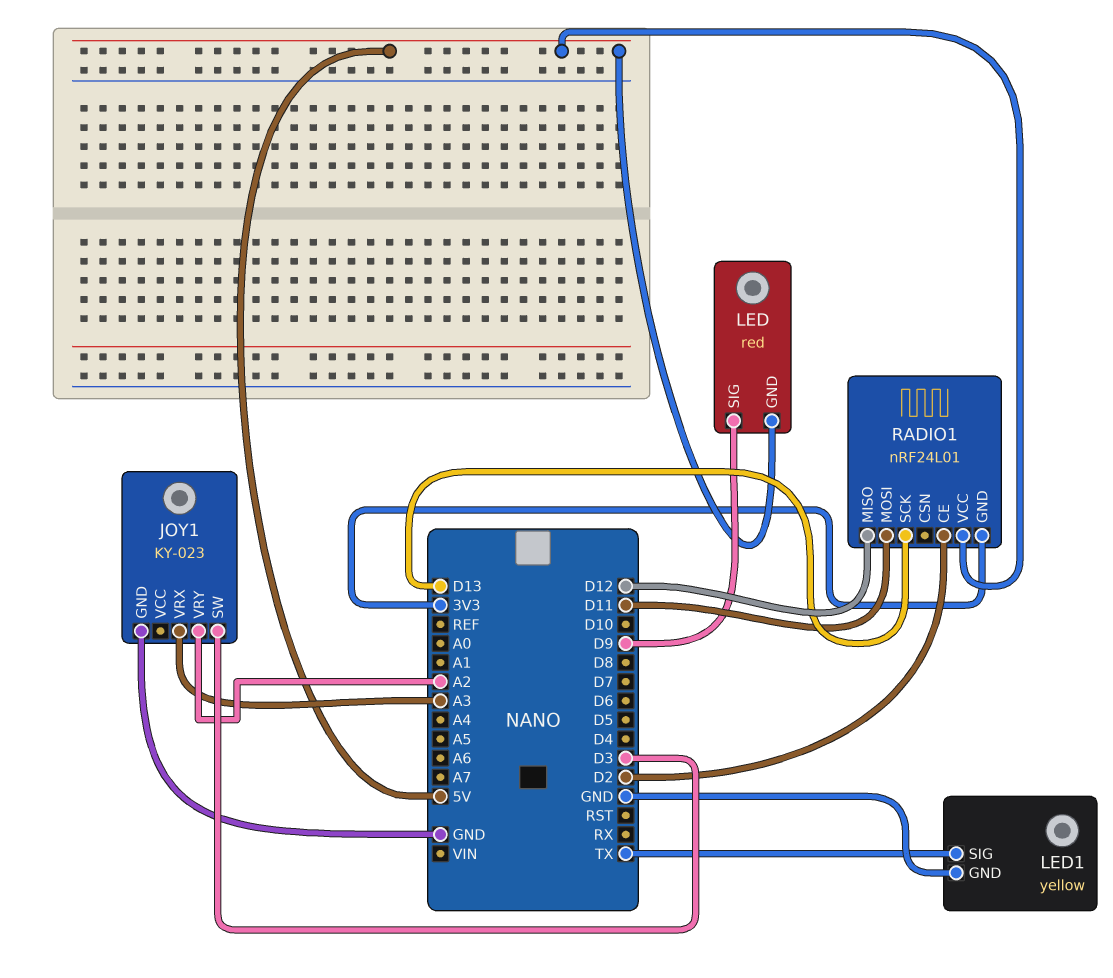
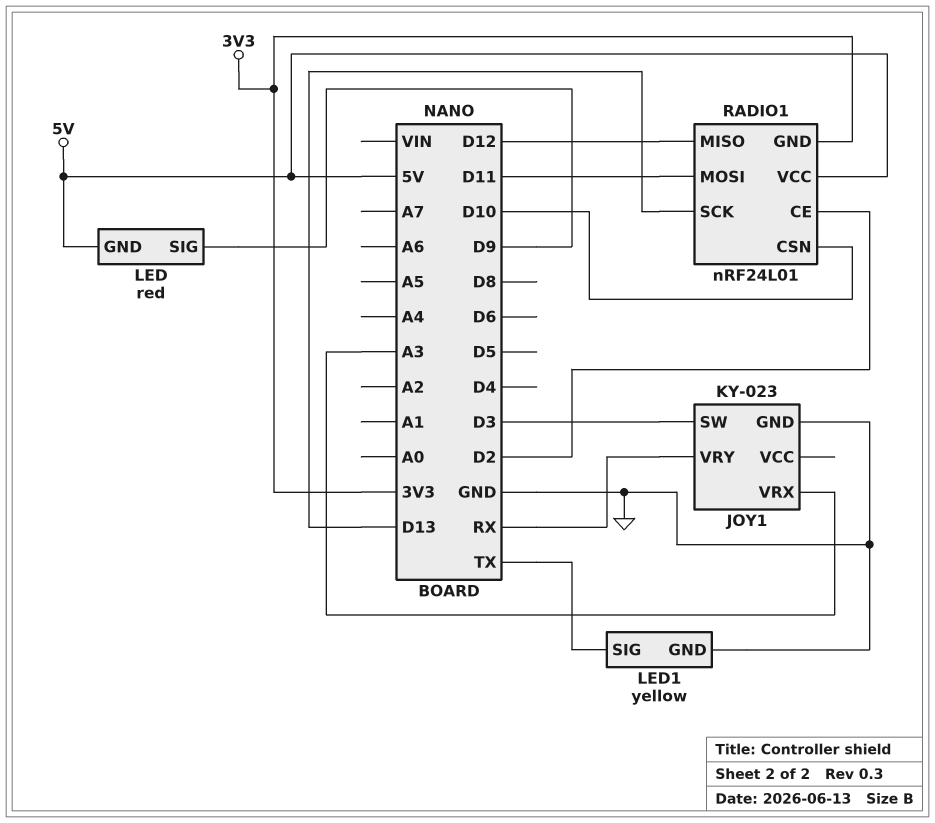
JOY1 pin VRY: A2 -> RX
RADIO1 pin CSN: none -> D10

